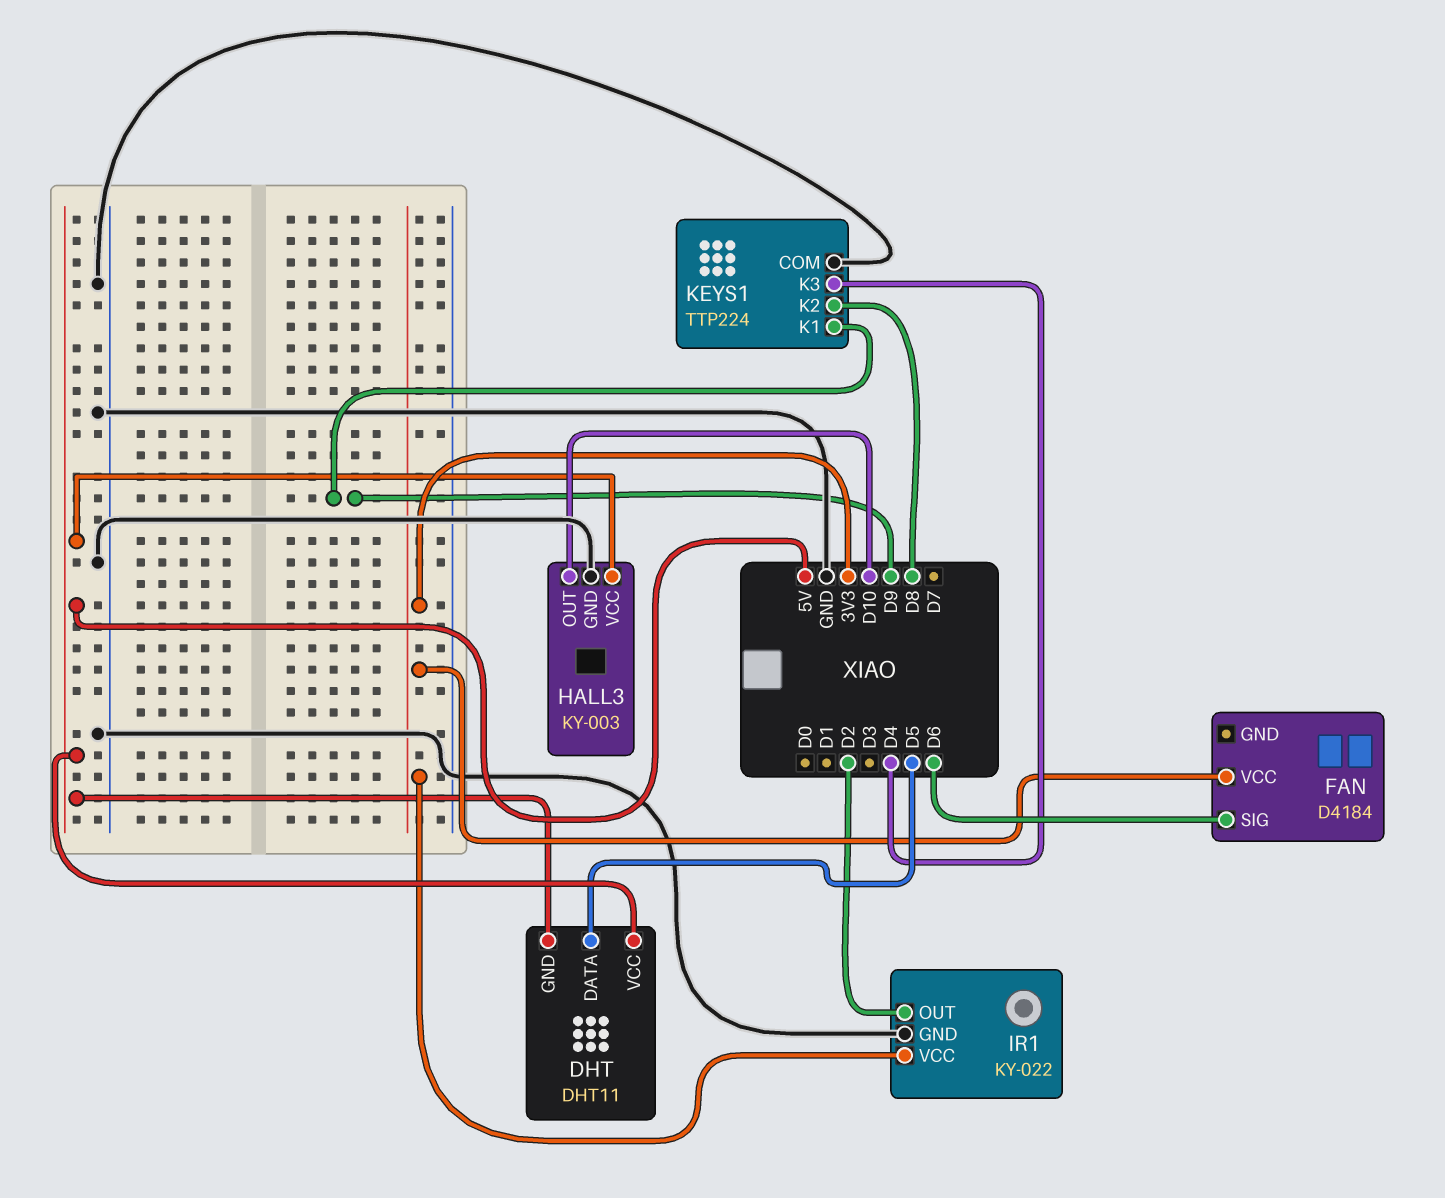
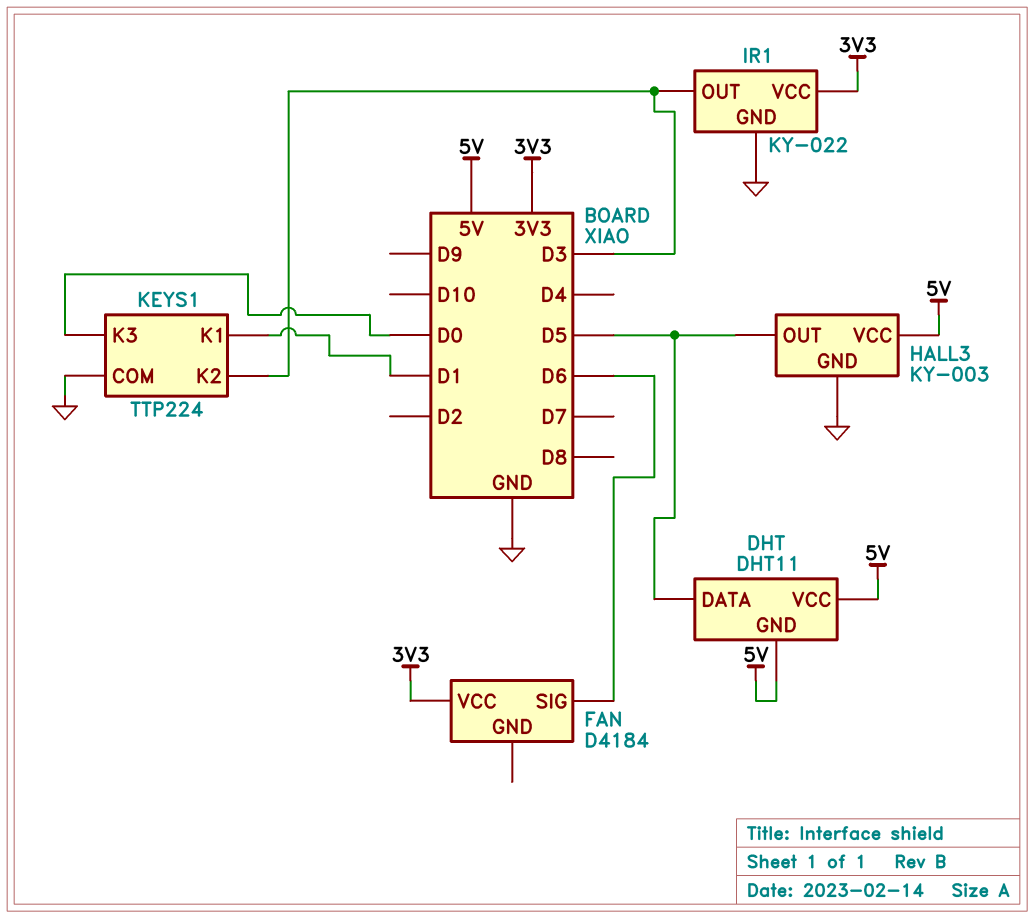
HALL3 pin OUT: D10 -> D5
IR1 pin OUT: D2 -> D3
KEYS1 pin K1: D9 -> D1
KEYS1 pin K2: D8 -> D3
KEYS1 pin K3: D4 -> D0

